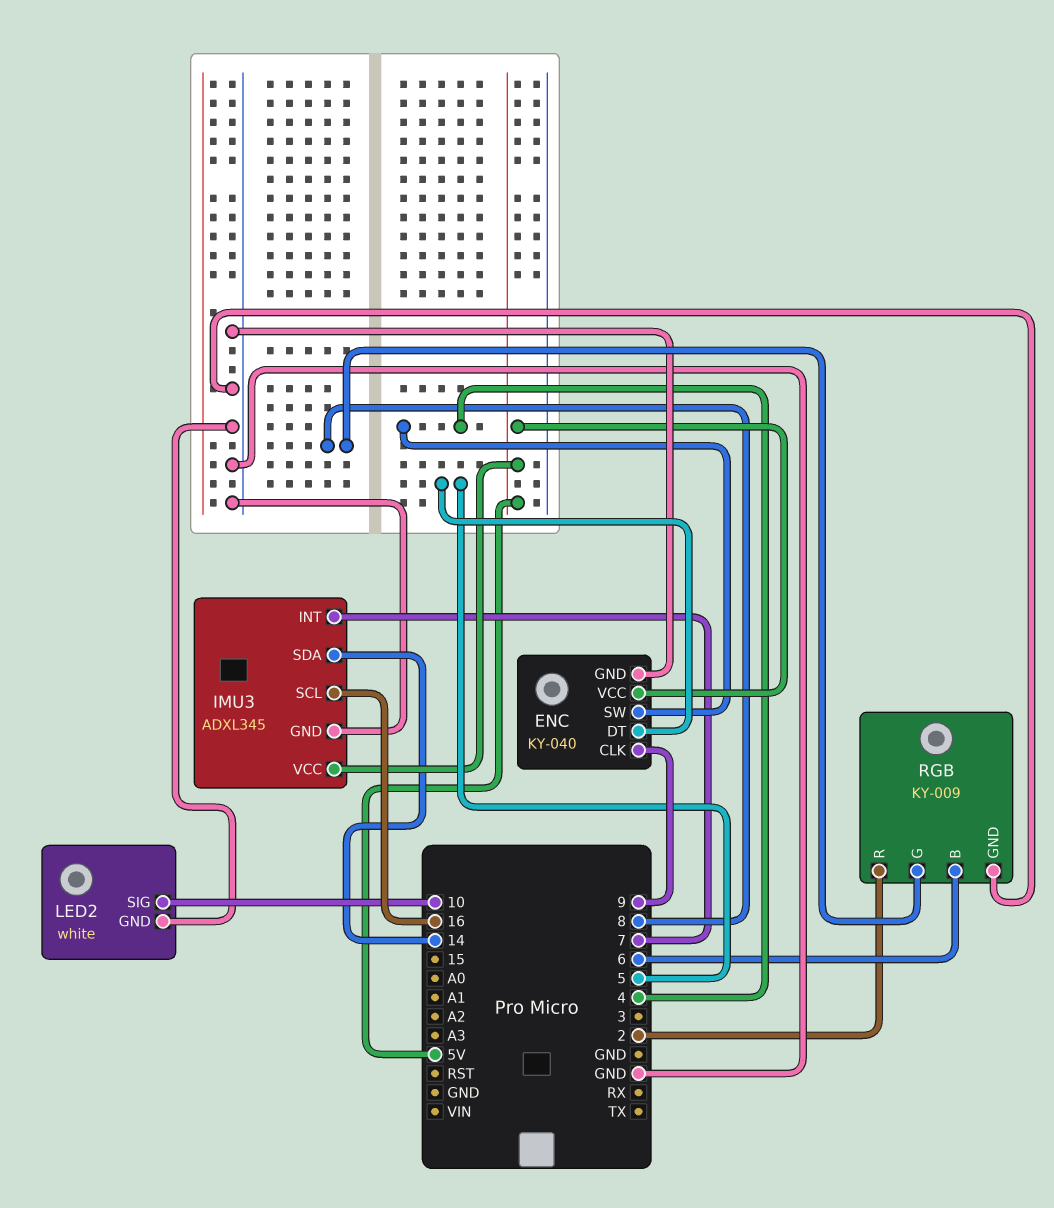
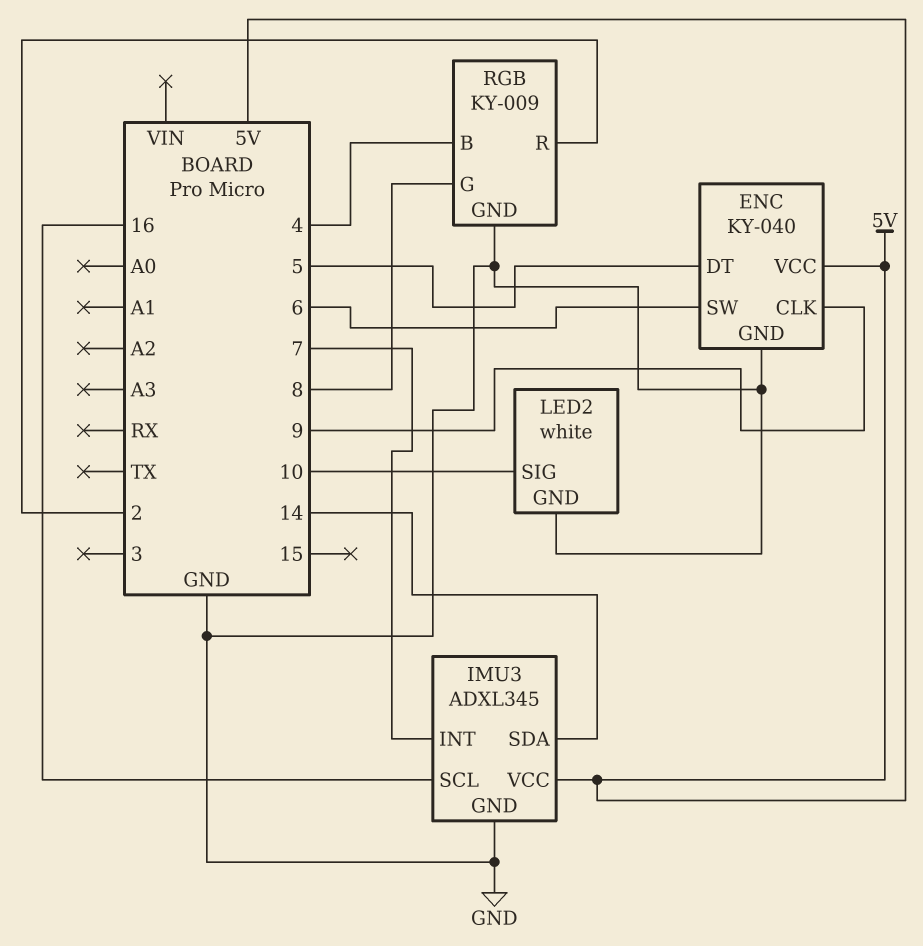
ENC pin SW: 4 -> 6
RGB pin B: 6 -> 4

